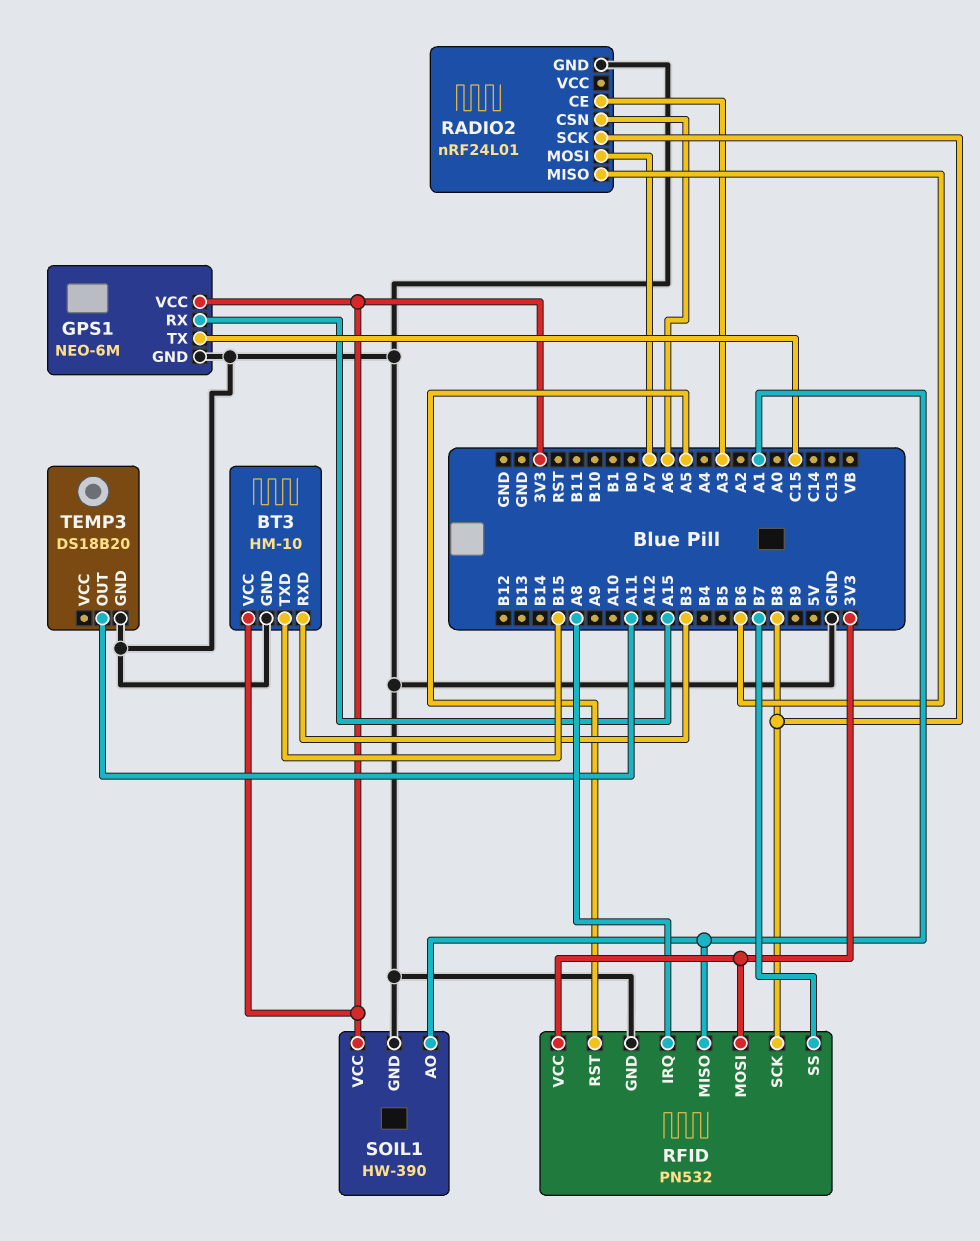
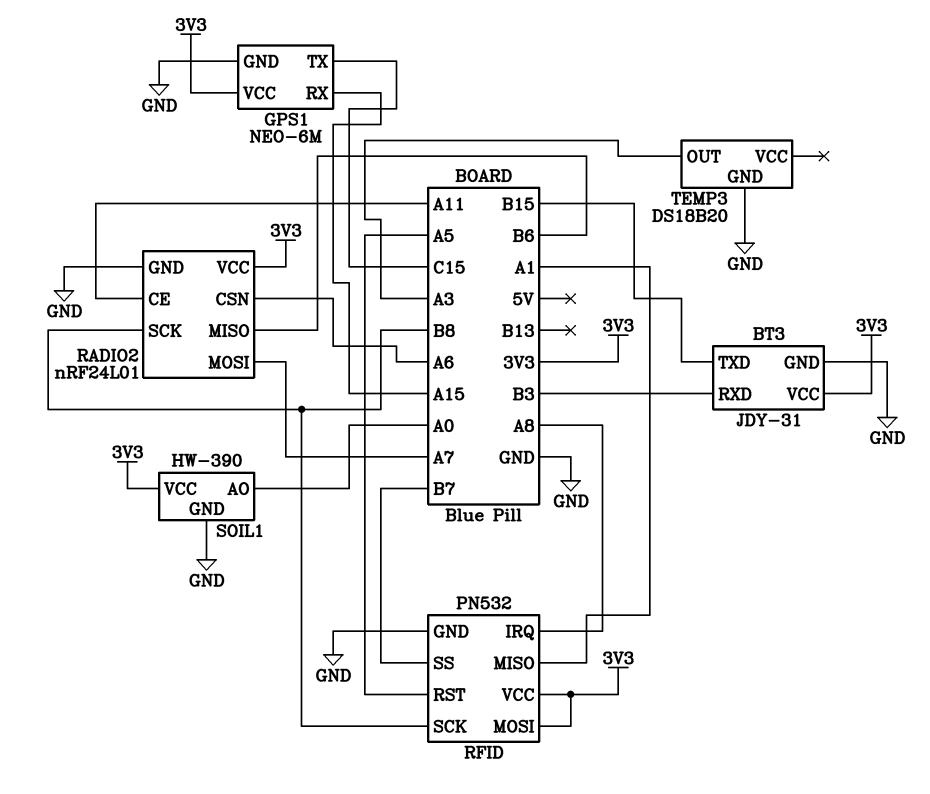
BT3: HM-10 -> JDY-31
RADIO2 pin CE: A3 -> A11
RADIO2 pin VCC: none -> 3V3
SOIL1 pin AO: A1 -> A0
TEMP3 pin OUT: A11 -> A3

